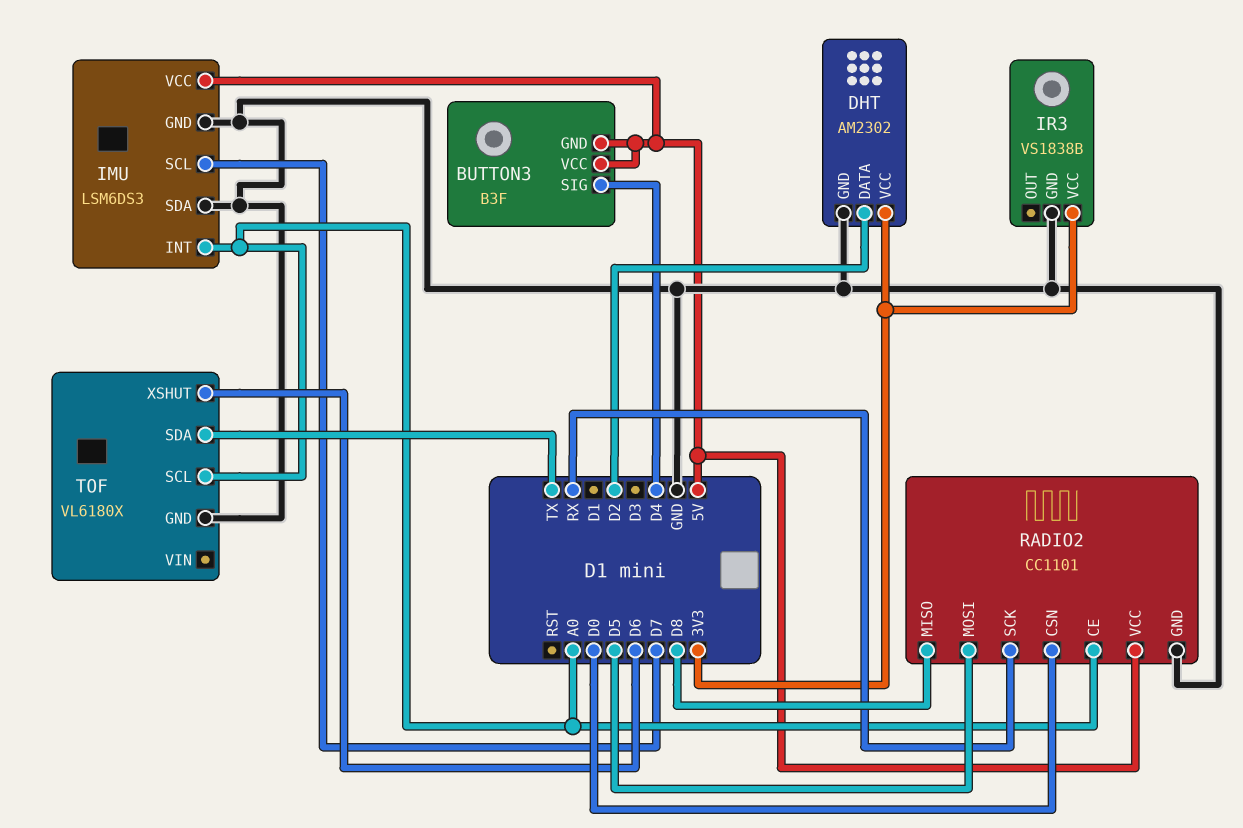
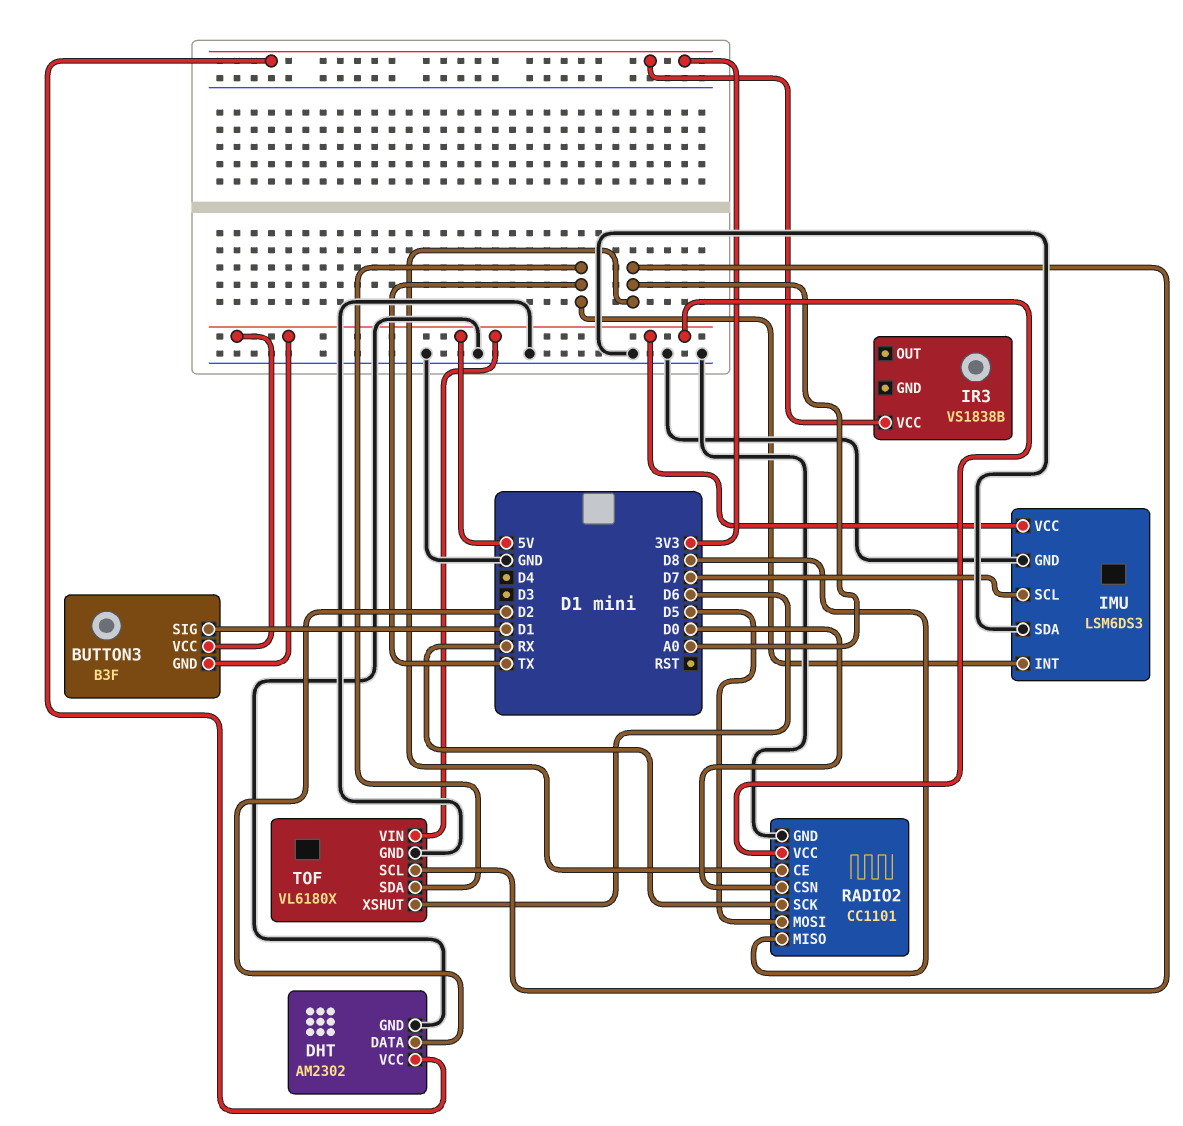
BUTTON3 pin SIG: D4 -> D1
IMU pin INT: A0 -> TX
IR3 pin GND: GND -> none
TOF pin VIN: none -> 5V

